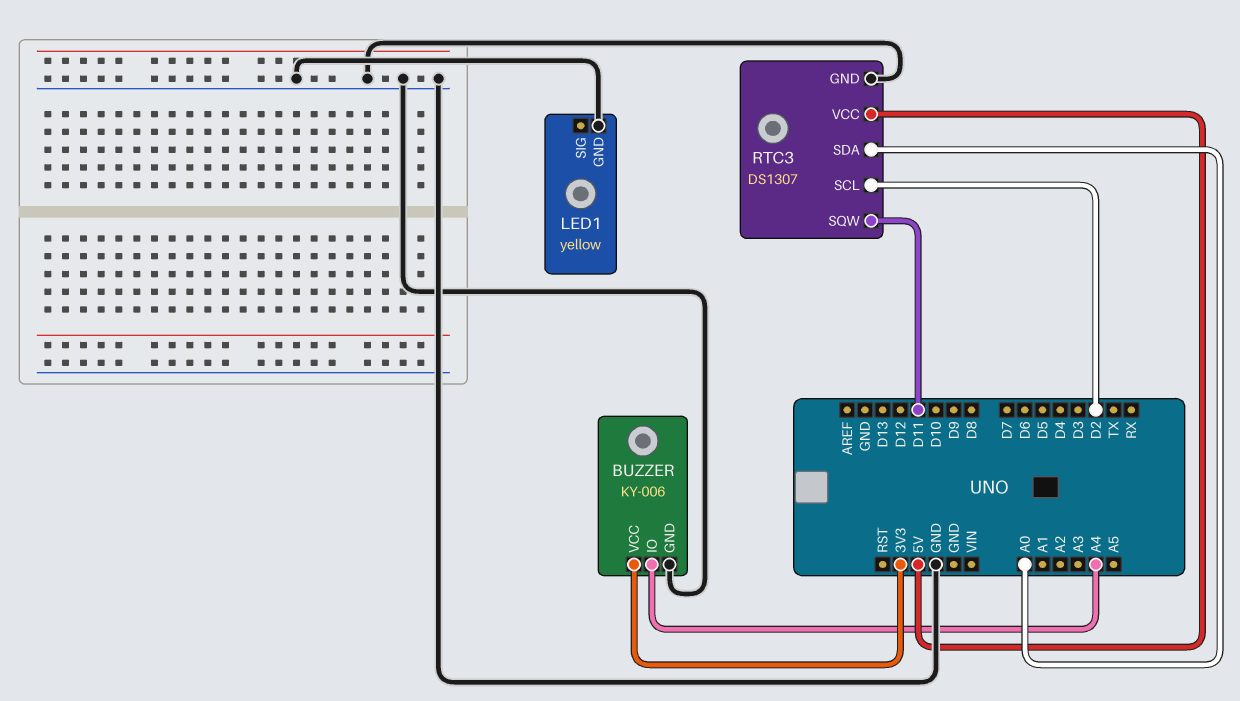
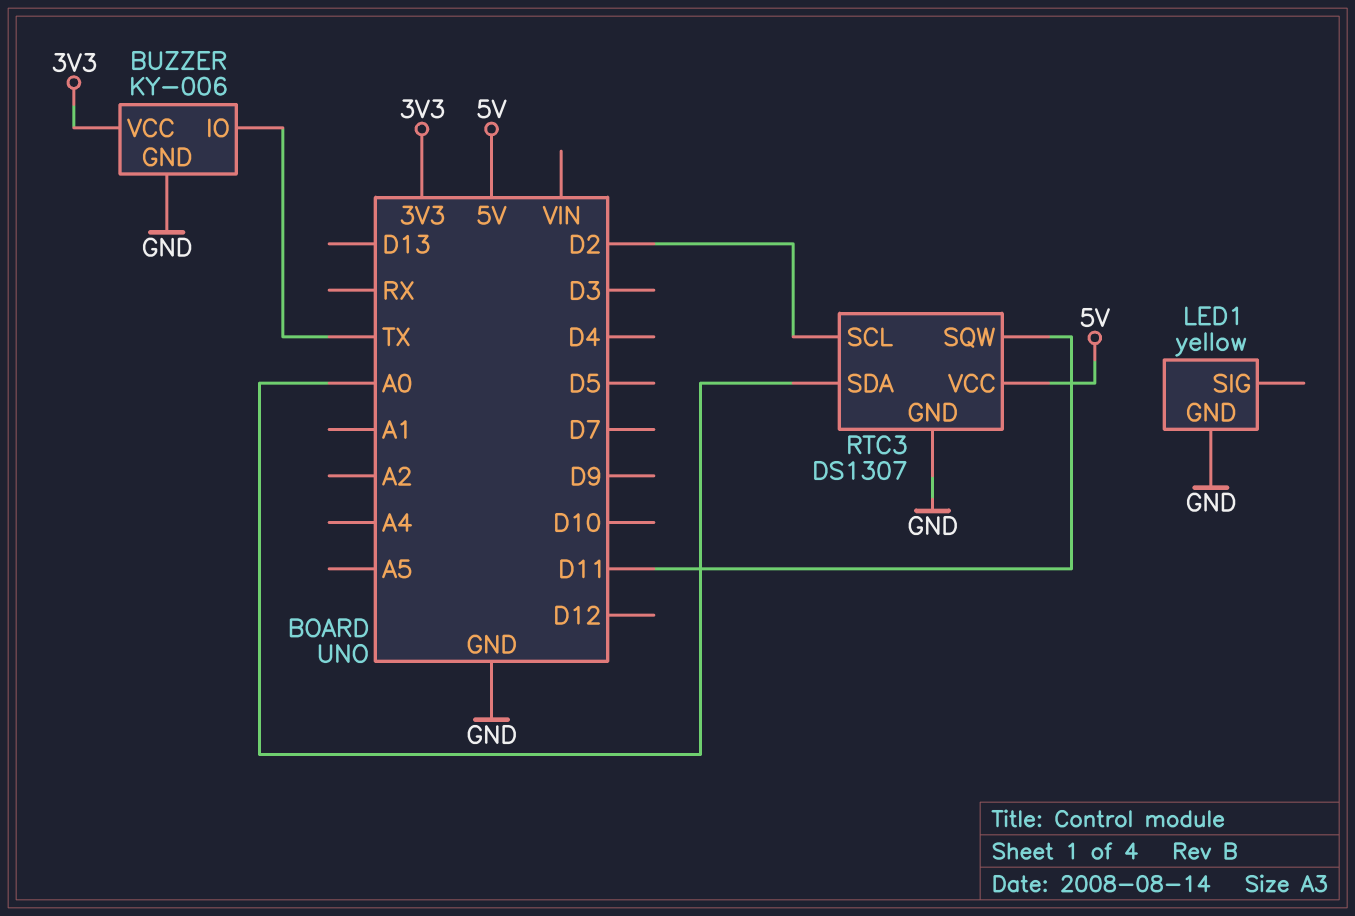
BUZZER pin IO: A4 -> TX

